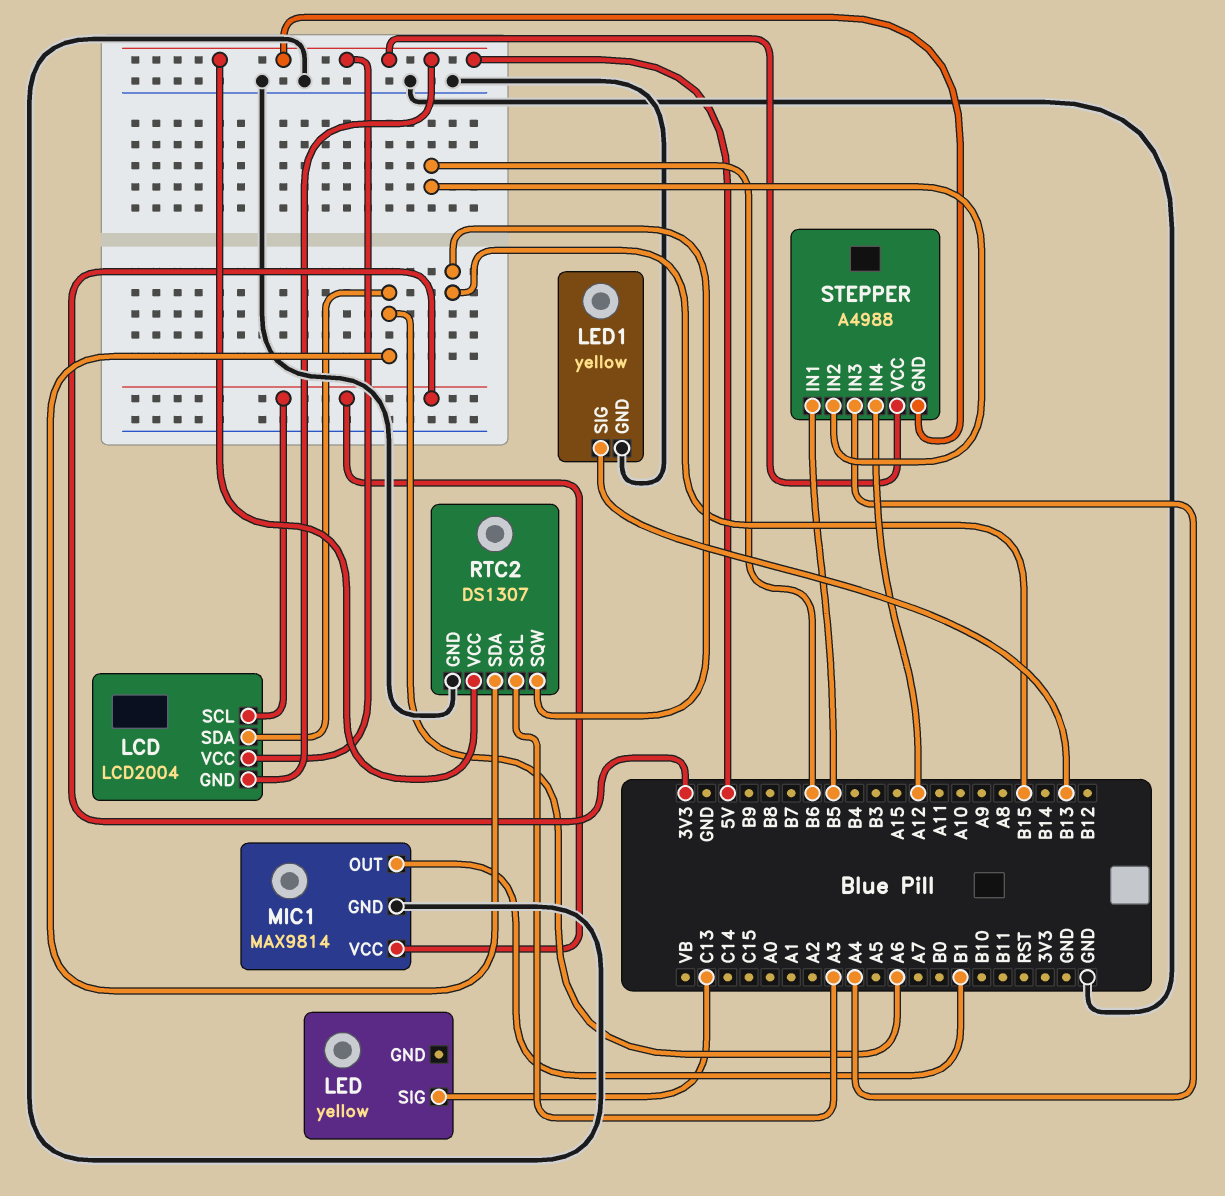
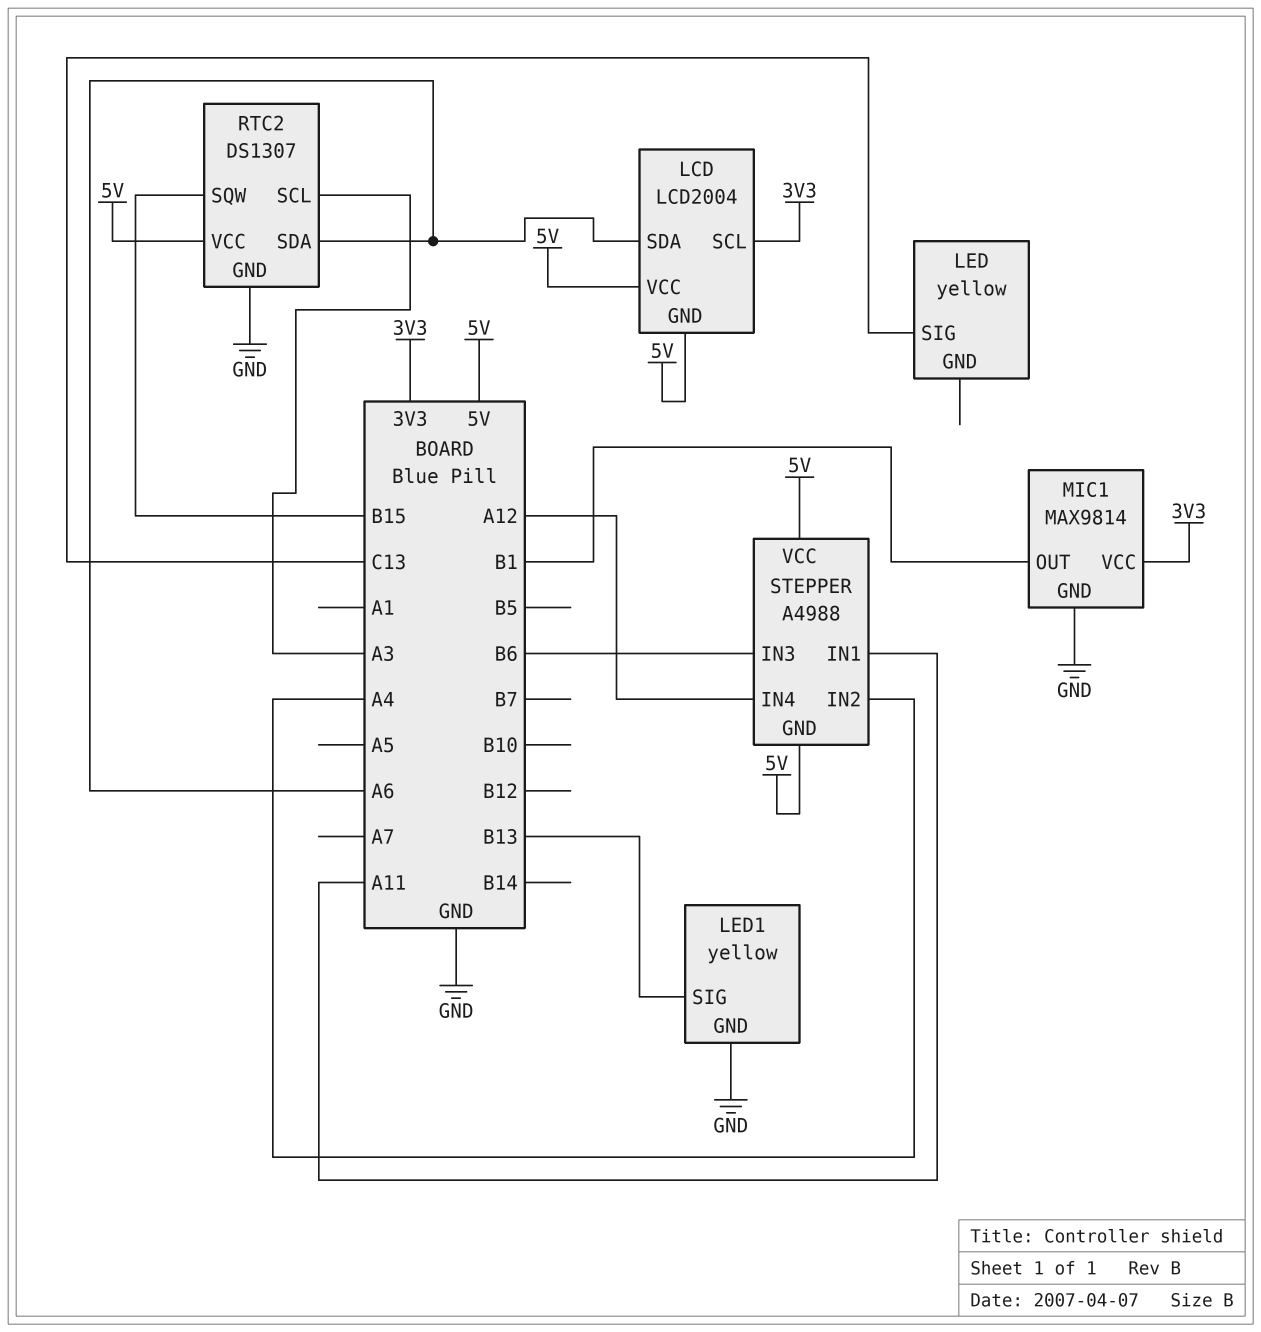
STEPPER pin IN1: B5 -> A11
STEPPER pin IN2: B6 -> A4
STEPPER pin IN3: A4 -> B6

